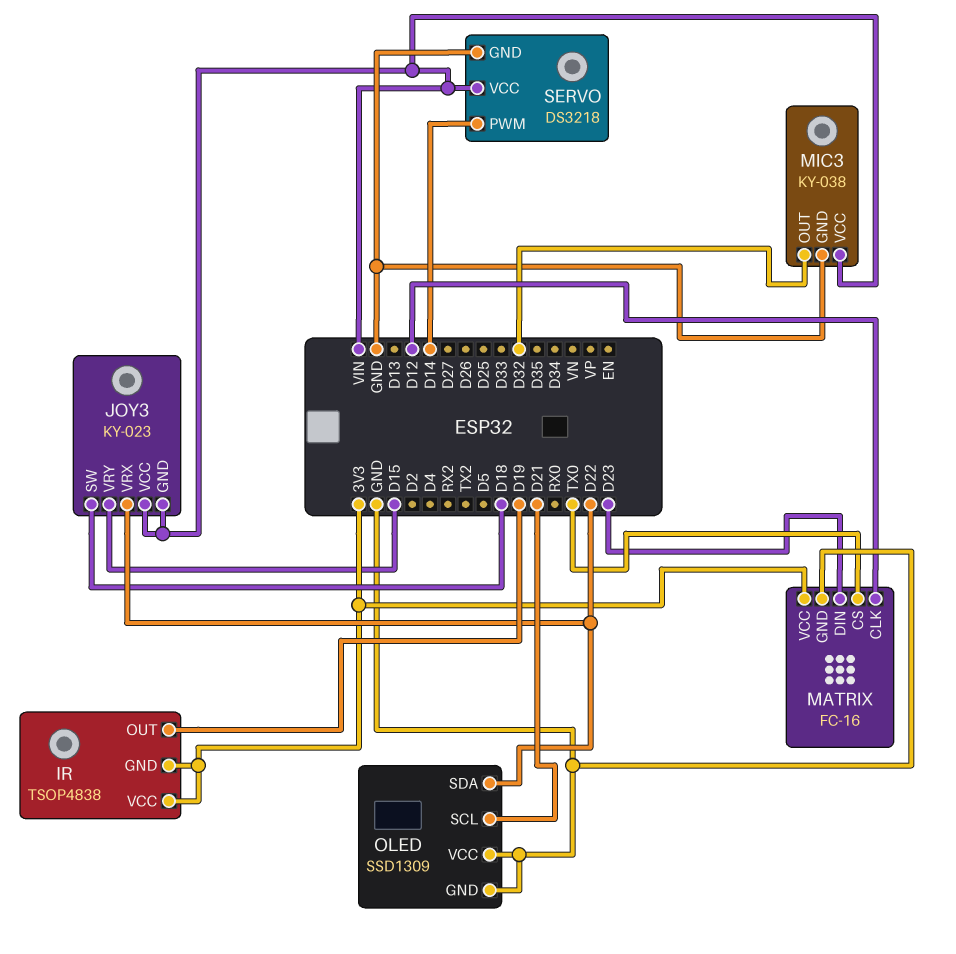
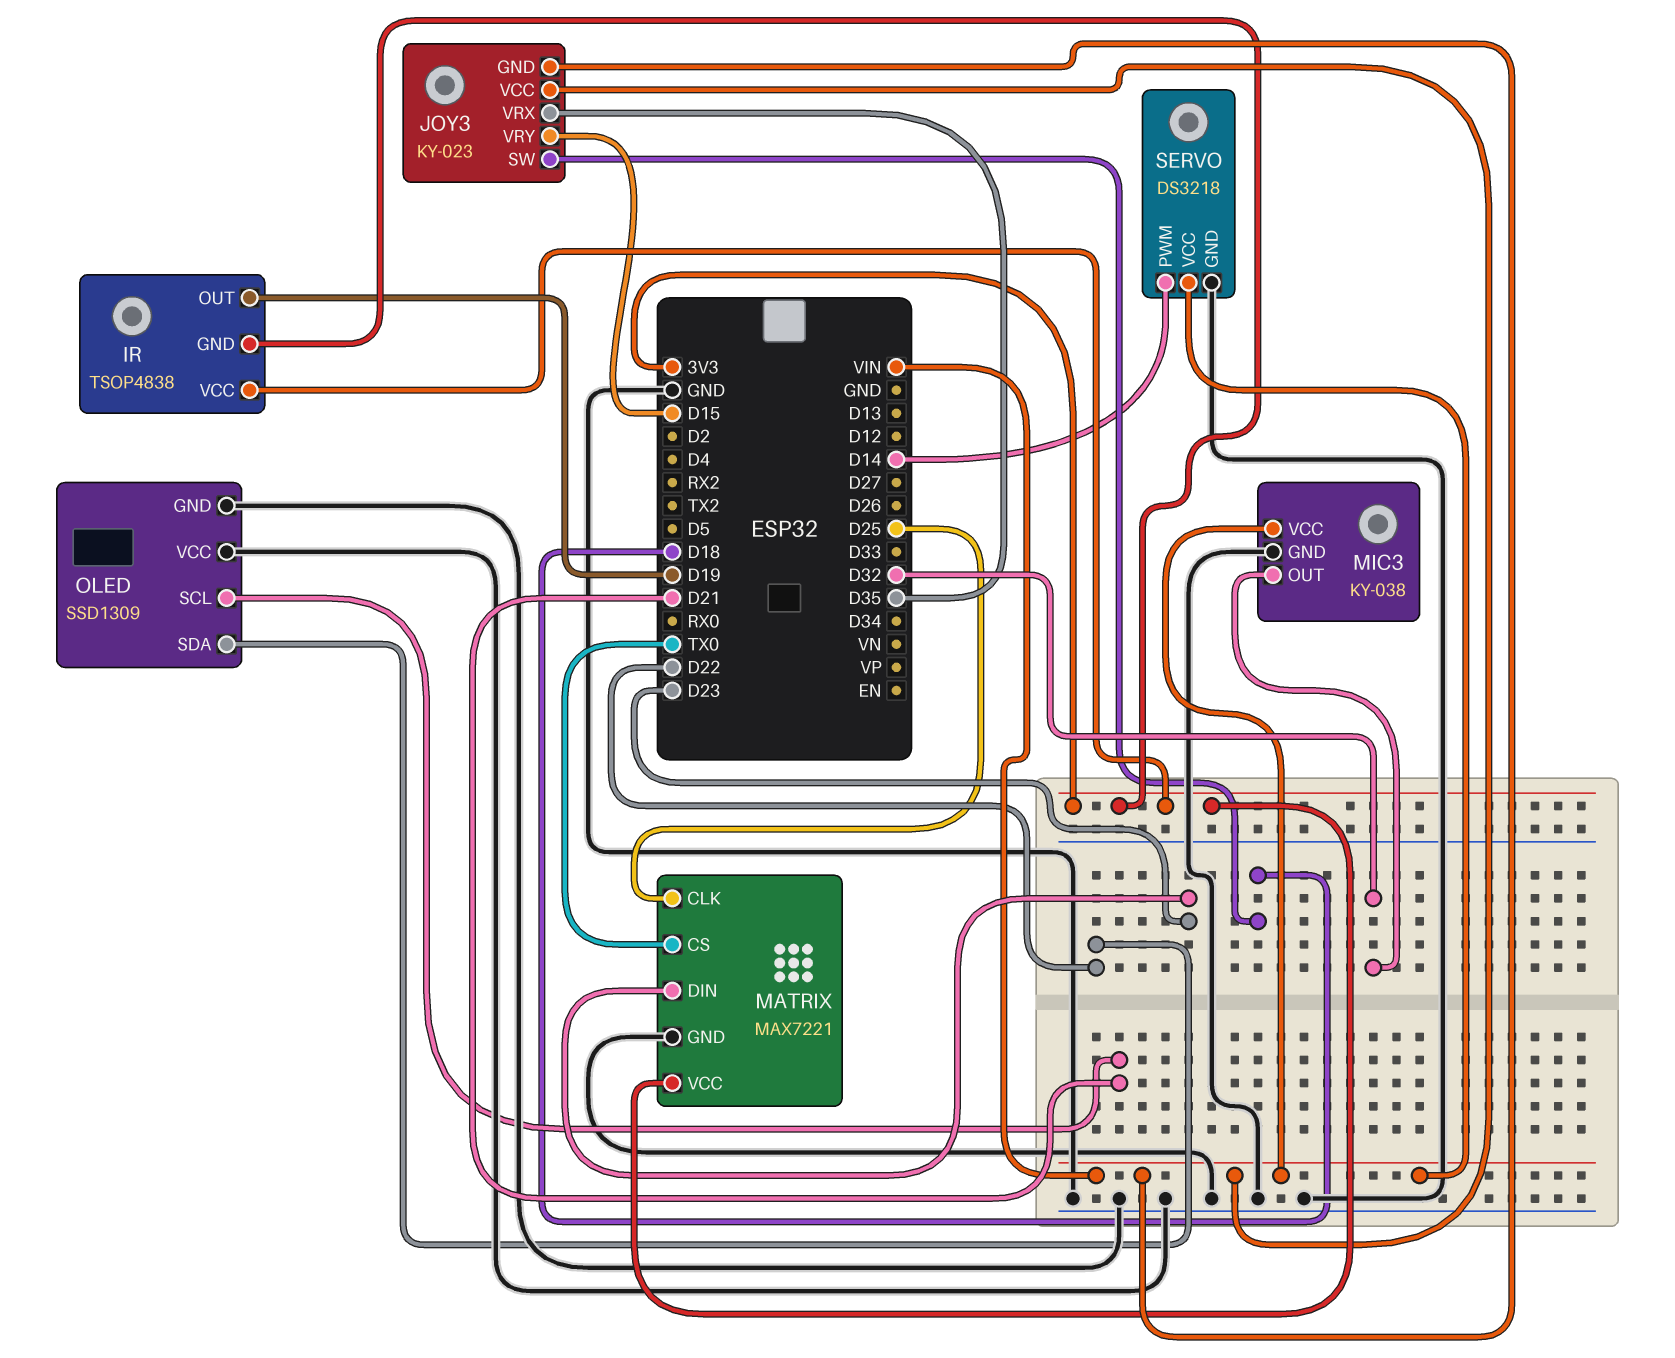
JOY3 pin VRX: D22 -> D35
MATRIX: FC-16 -> MAX7221
MATRIX pin CLK: D12 -> D25

